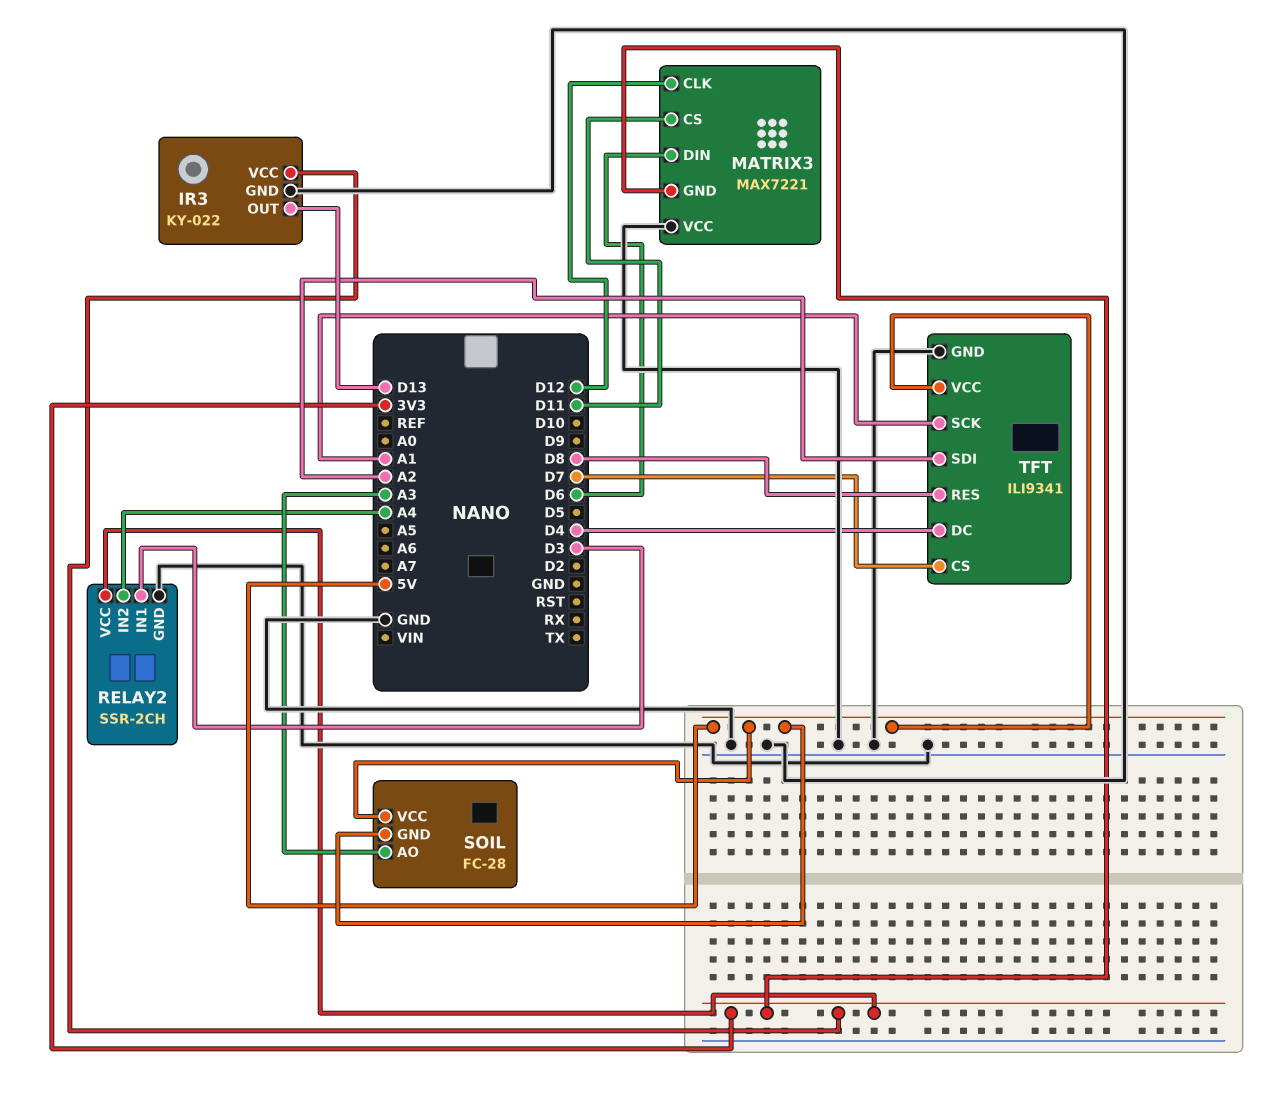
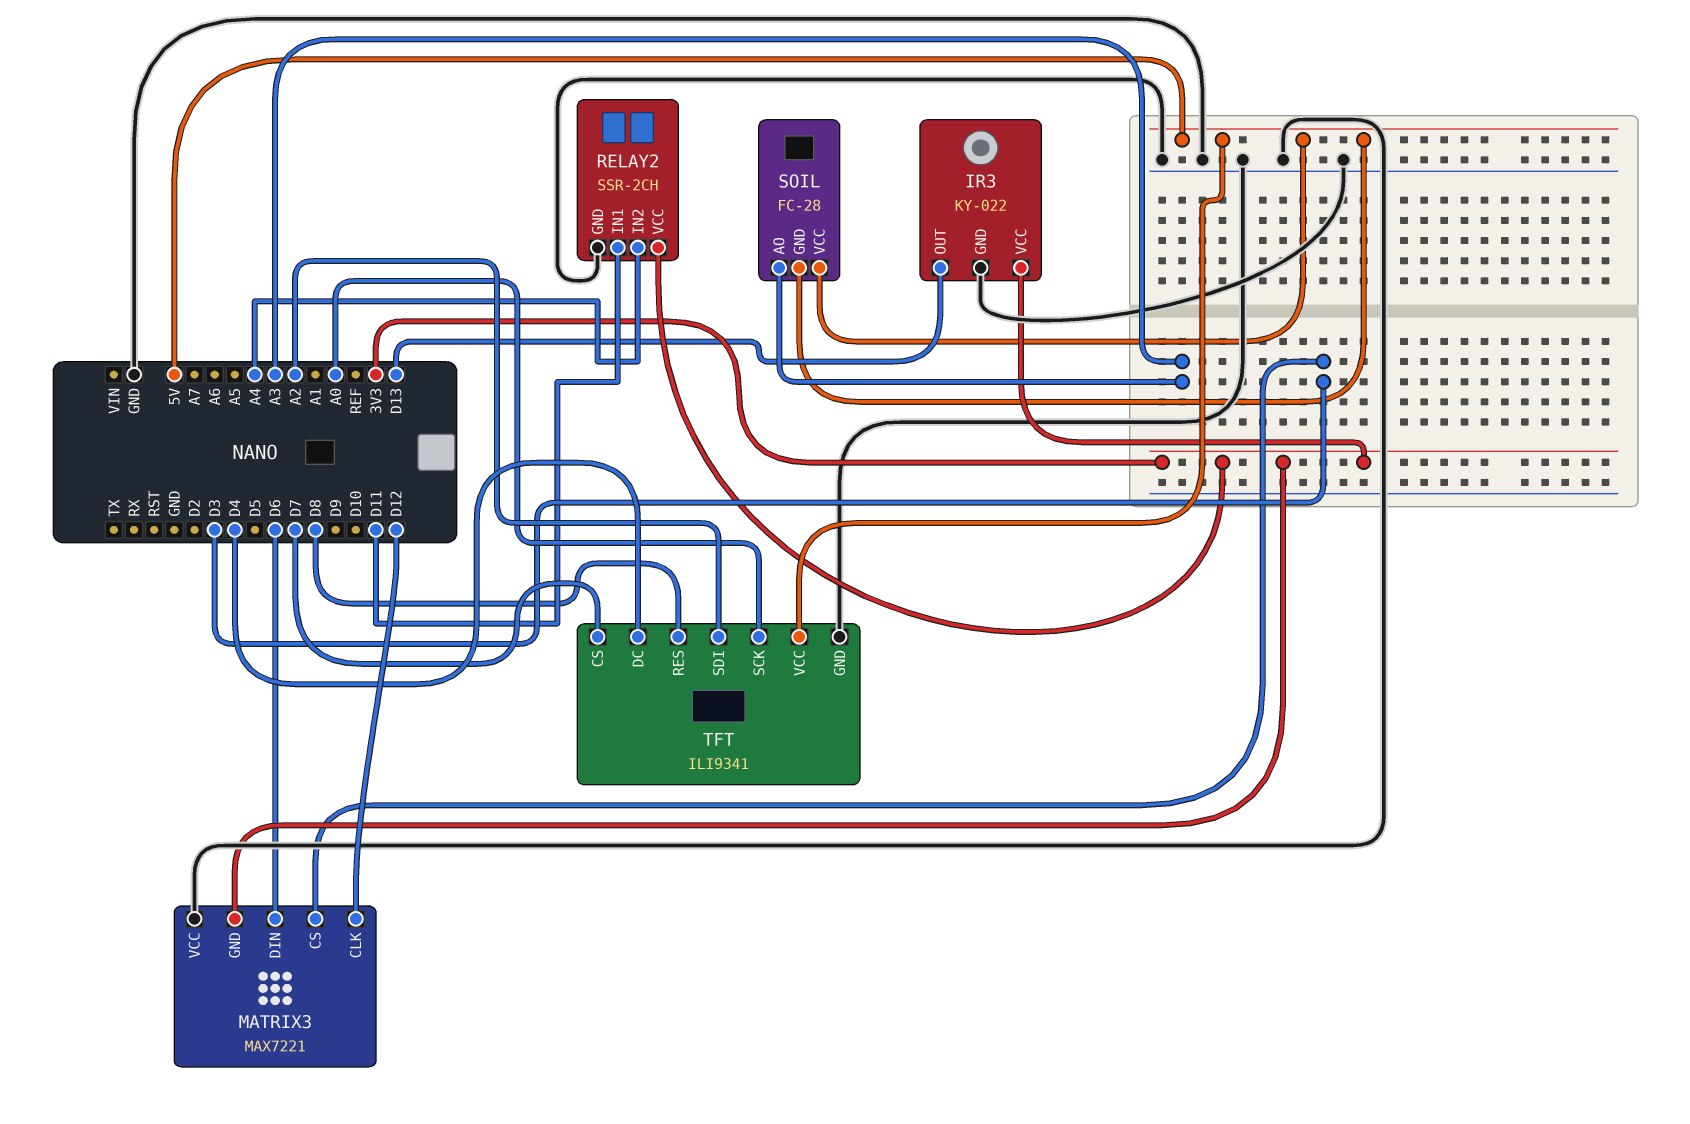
MATRIX3 pin CS: D11 -> D3
RELAY2 pin IN1: D3 -> D11
TFT pin SCK: A1 -> A0

